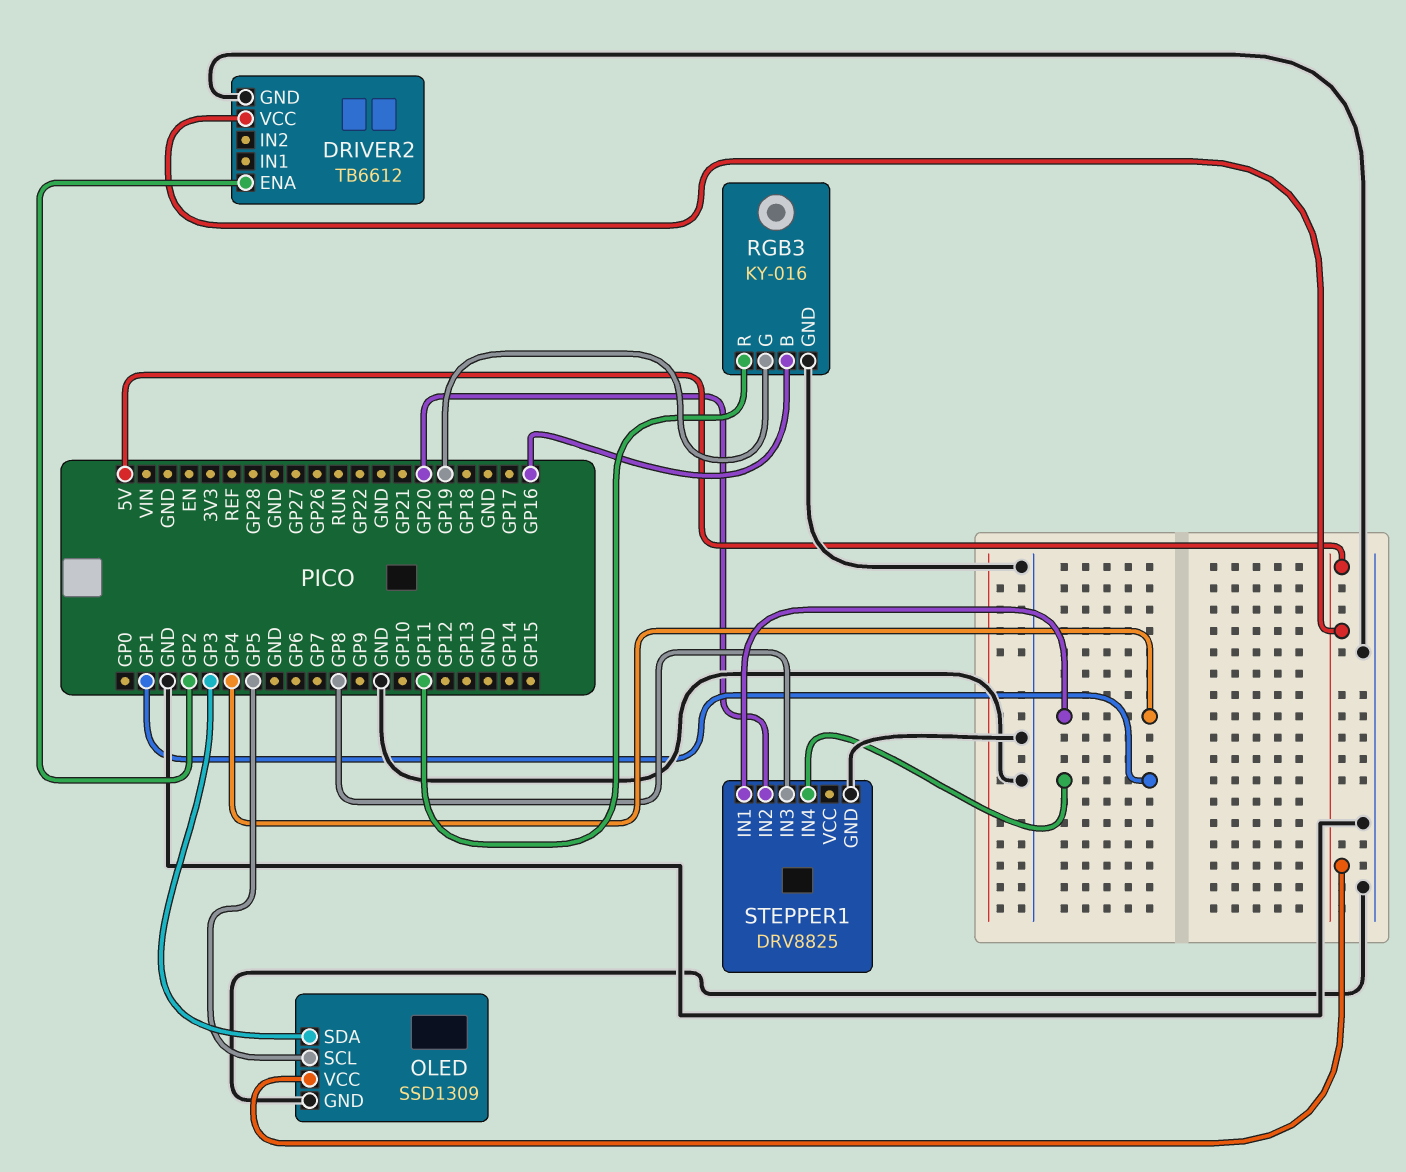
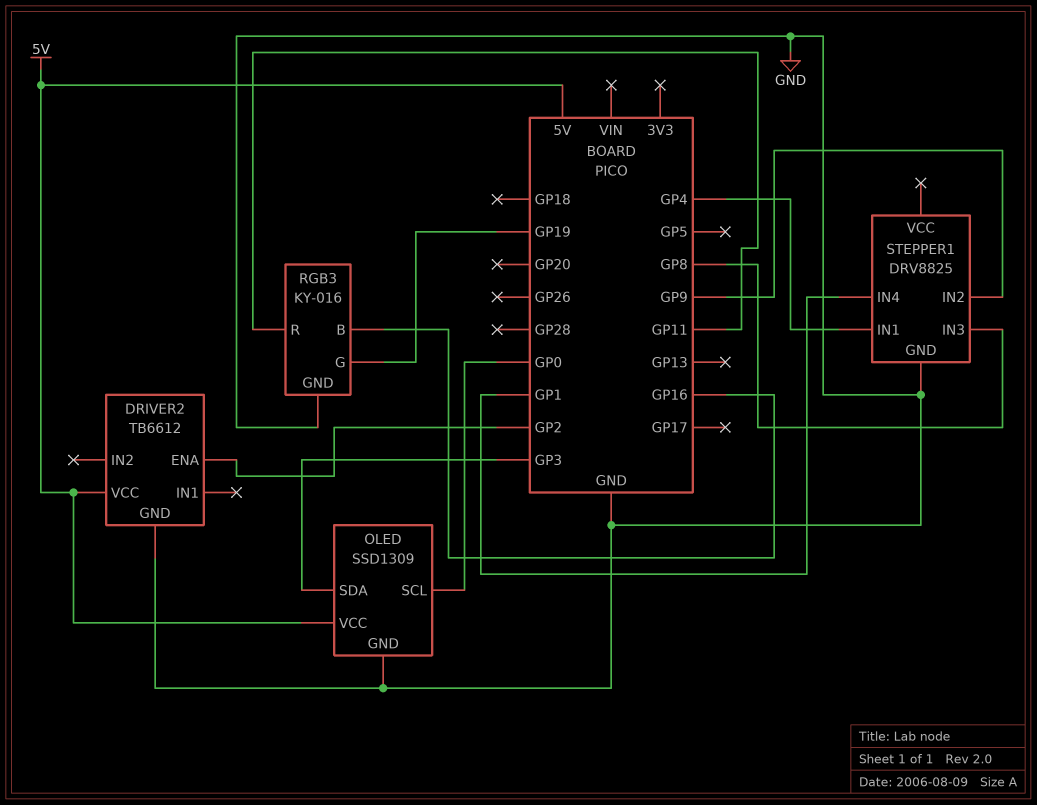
OLED pin SCL: GP5 -> GP0
STEPPER1 pin IN2: GP20 -> GP9

